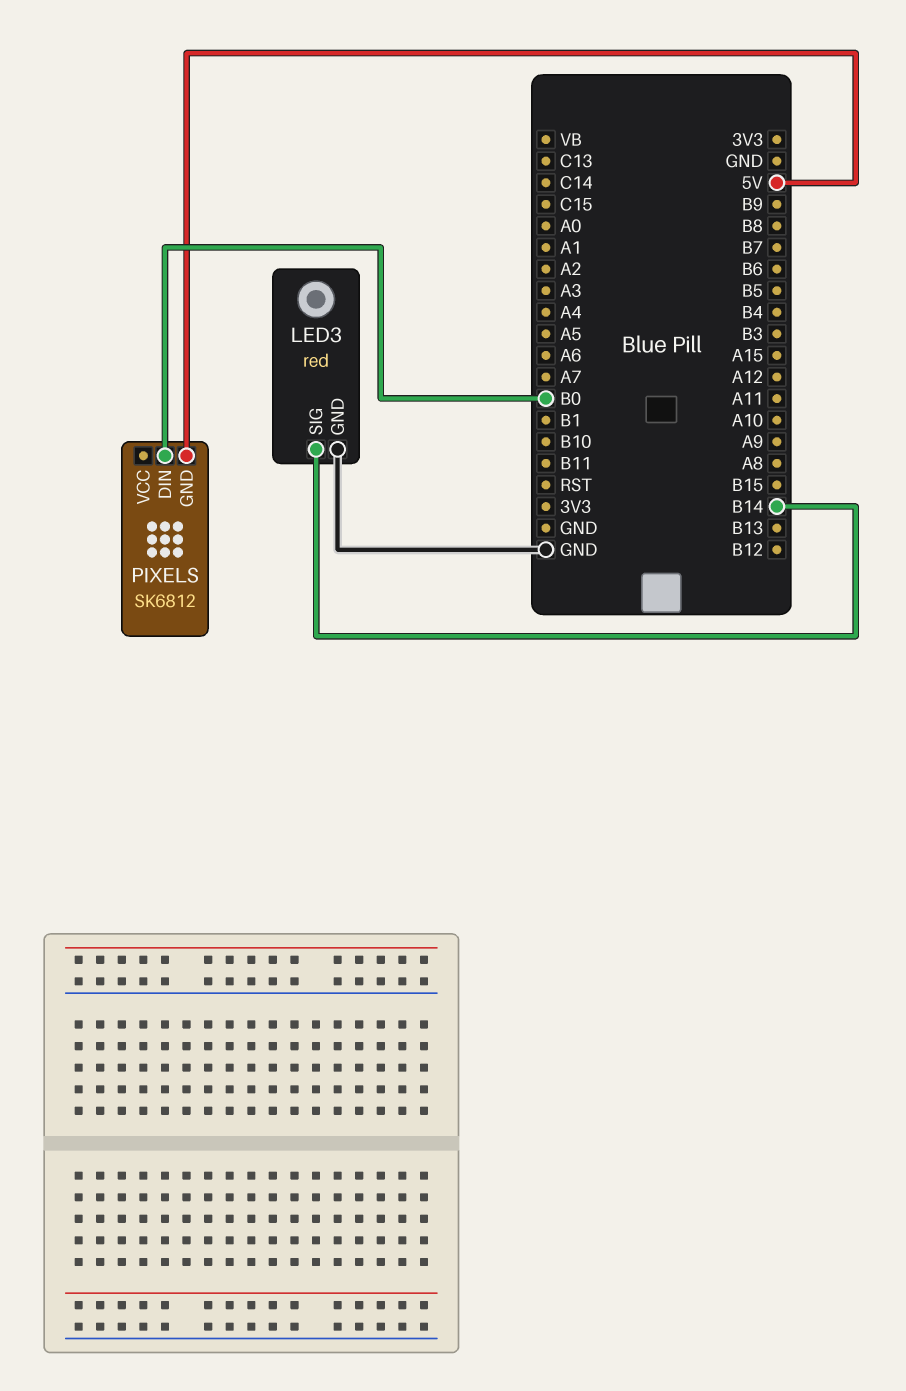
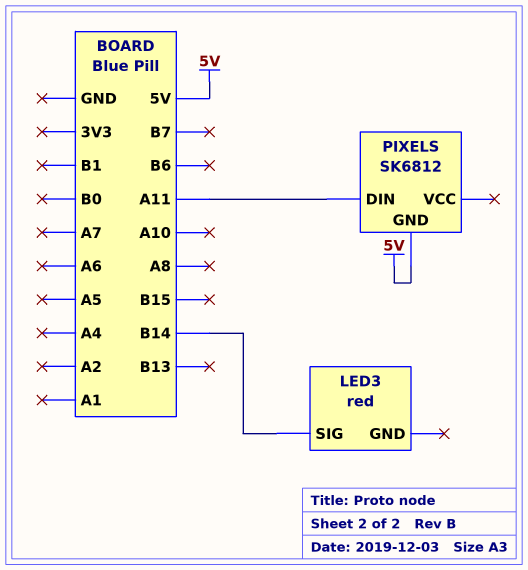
LED3 pin GND: GND -> none
PIXELS pin DIN: B0 -> A11

